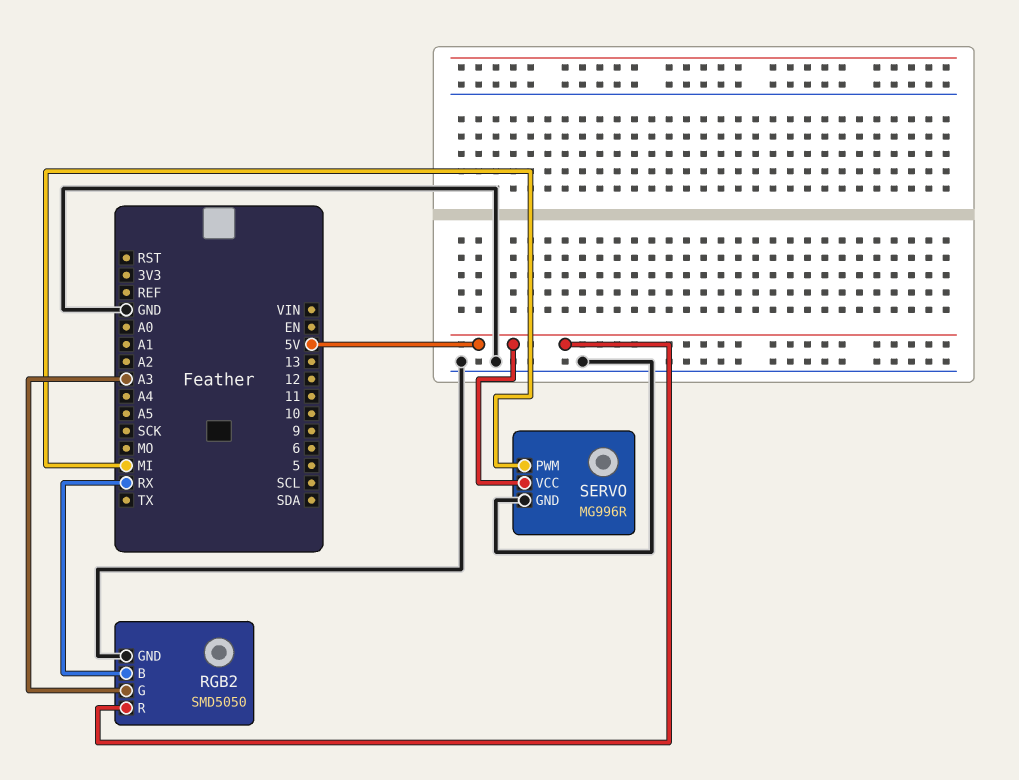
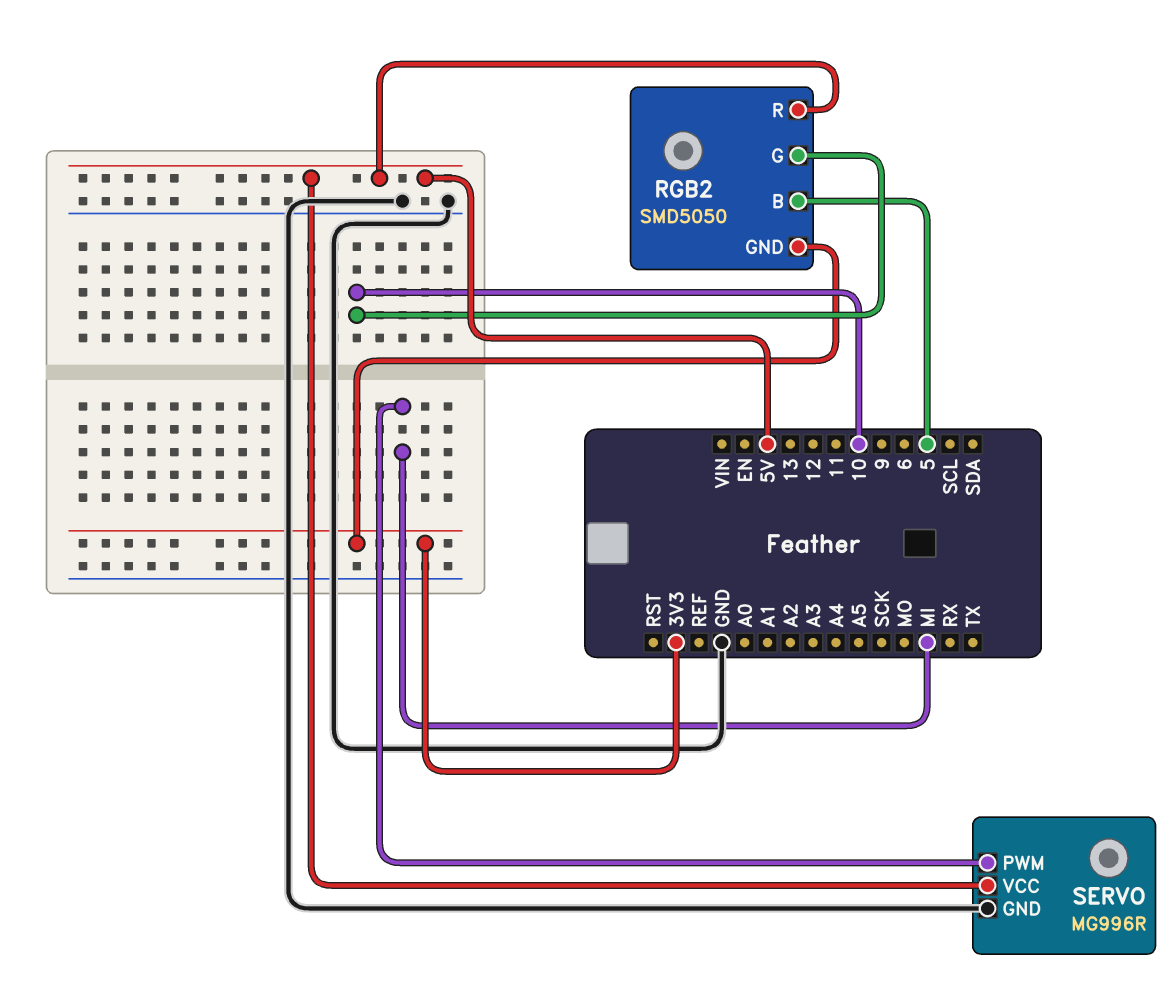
RGB2 pin B: RX -> 5
RGB2 pin G: A3 -> 10
RGB2 pin GND: GND -> 3V3

